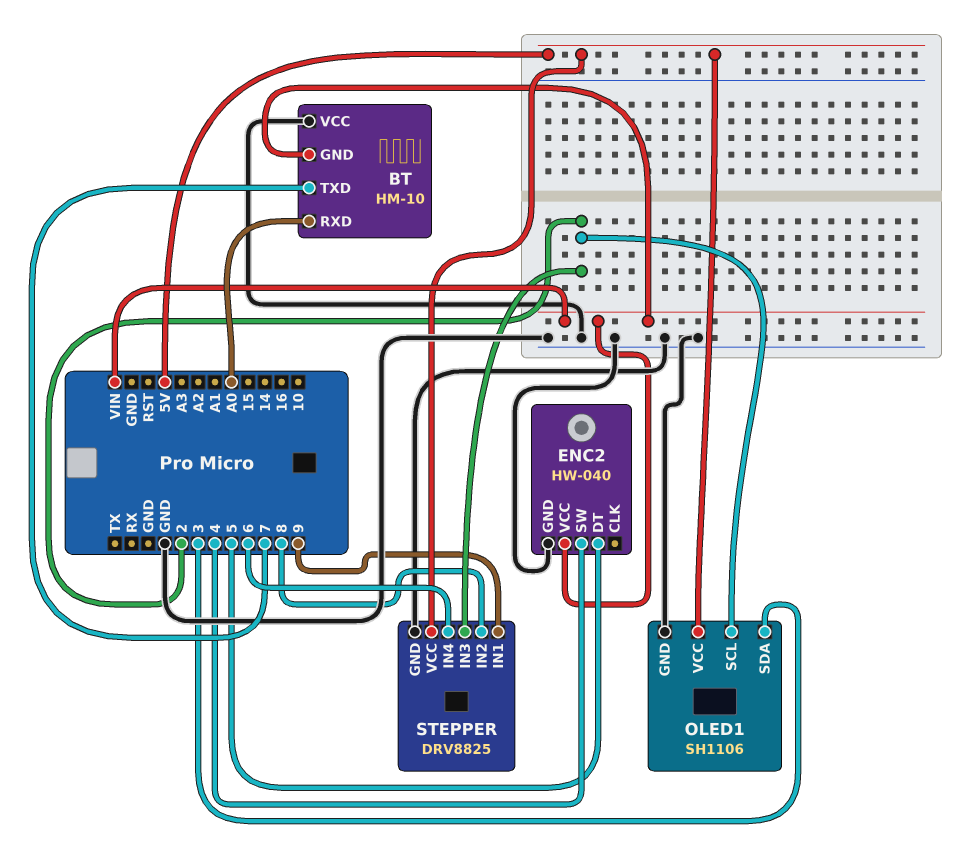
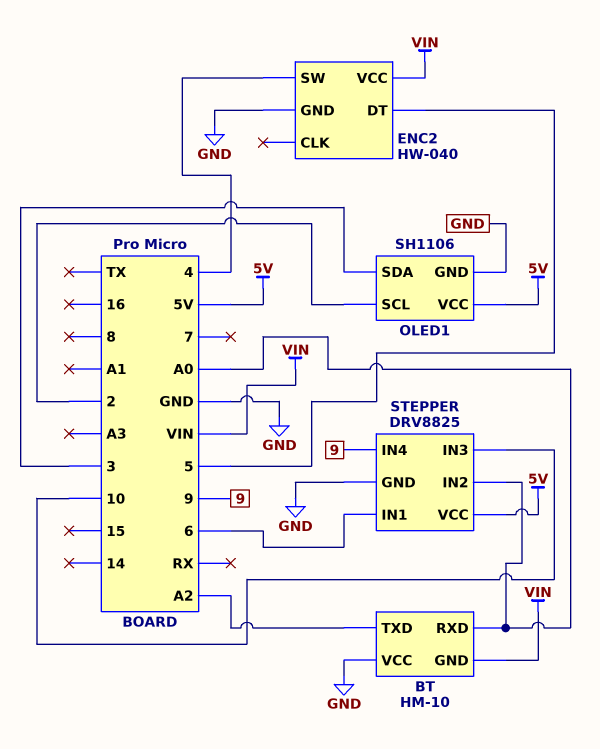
BT pin TXD: 7 -> A2
STEPPER pin IN1: 9 -> 6
STEPPER pin IN2: 8 -> A0
STEPPER pin IN3: 2 -> 10
STEPPER pin IN4: 6 -> 9

